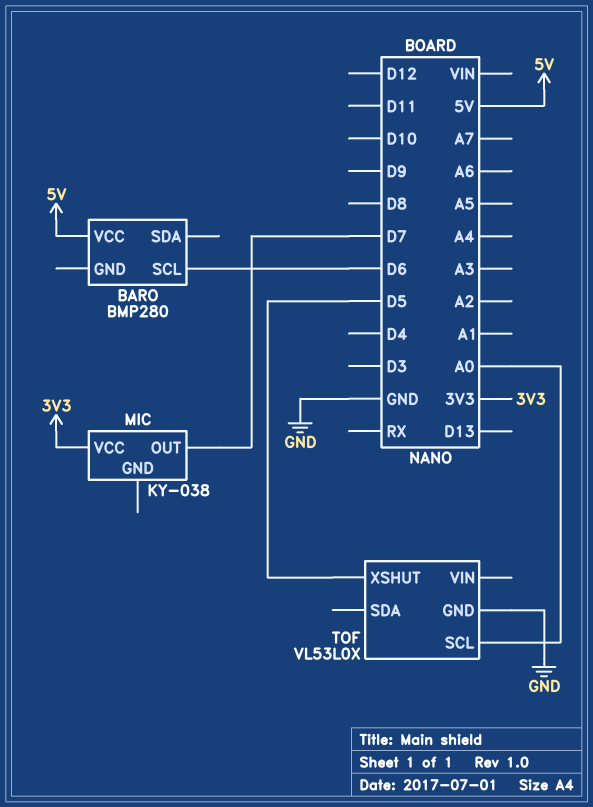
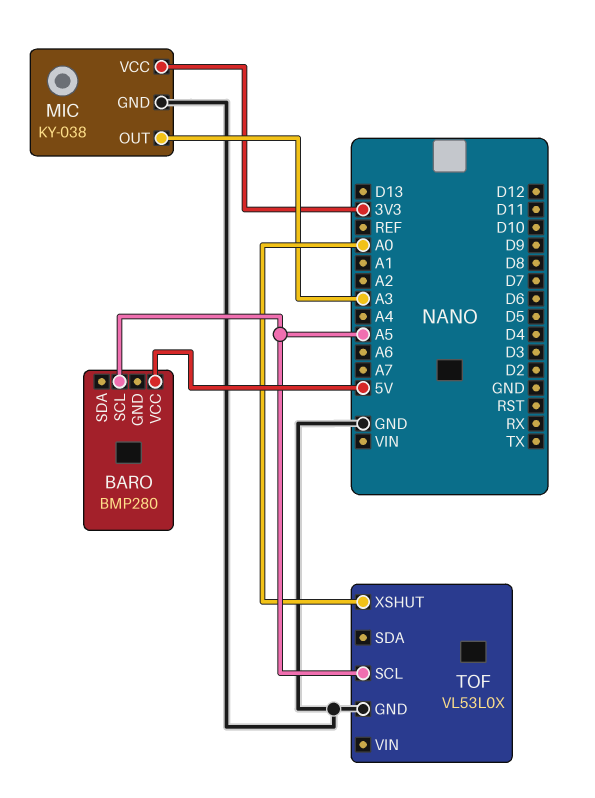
BARO pin SCL: D6 -> A5
MIC pin GND: none -> GND
MIC pin OUT: D7 -> A3
TOF pin SCL: A0 -> A5
TOF pin XSHUT: D5 -> A0

